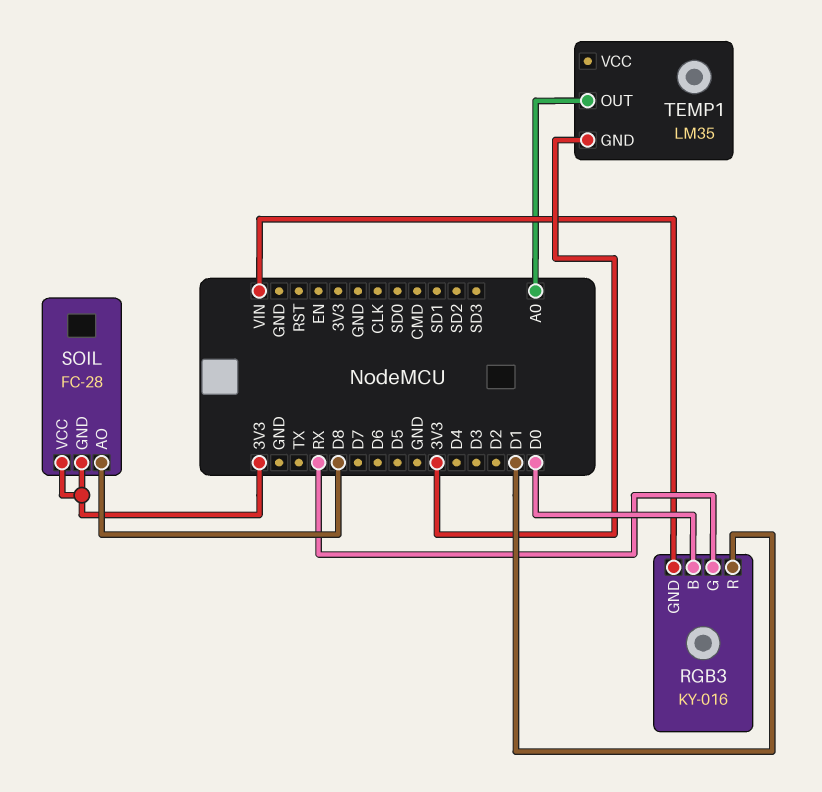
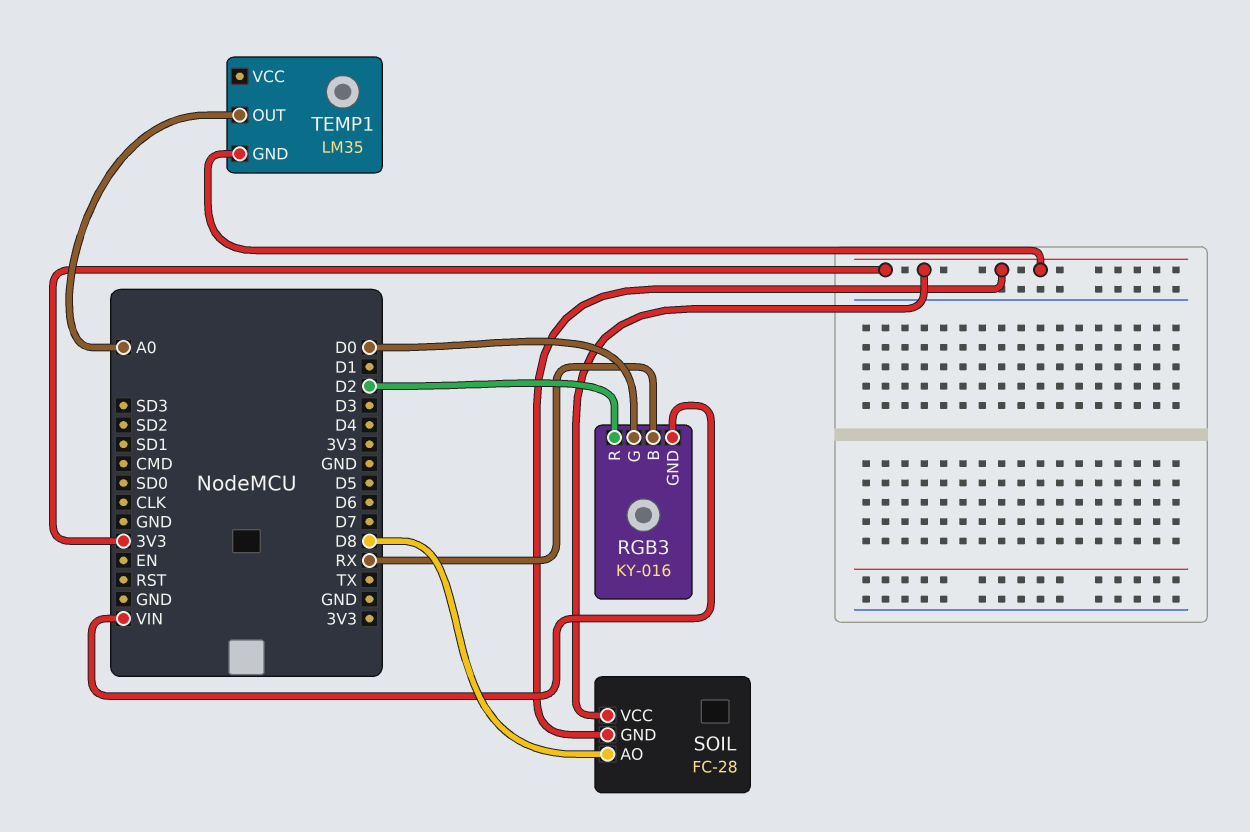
RGB3 pin B: D0 -> RX
RGB3 pin G: RX -> D0
RGB3 pin R: D1 -> D2

